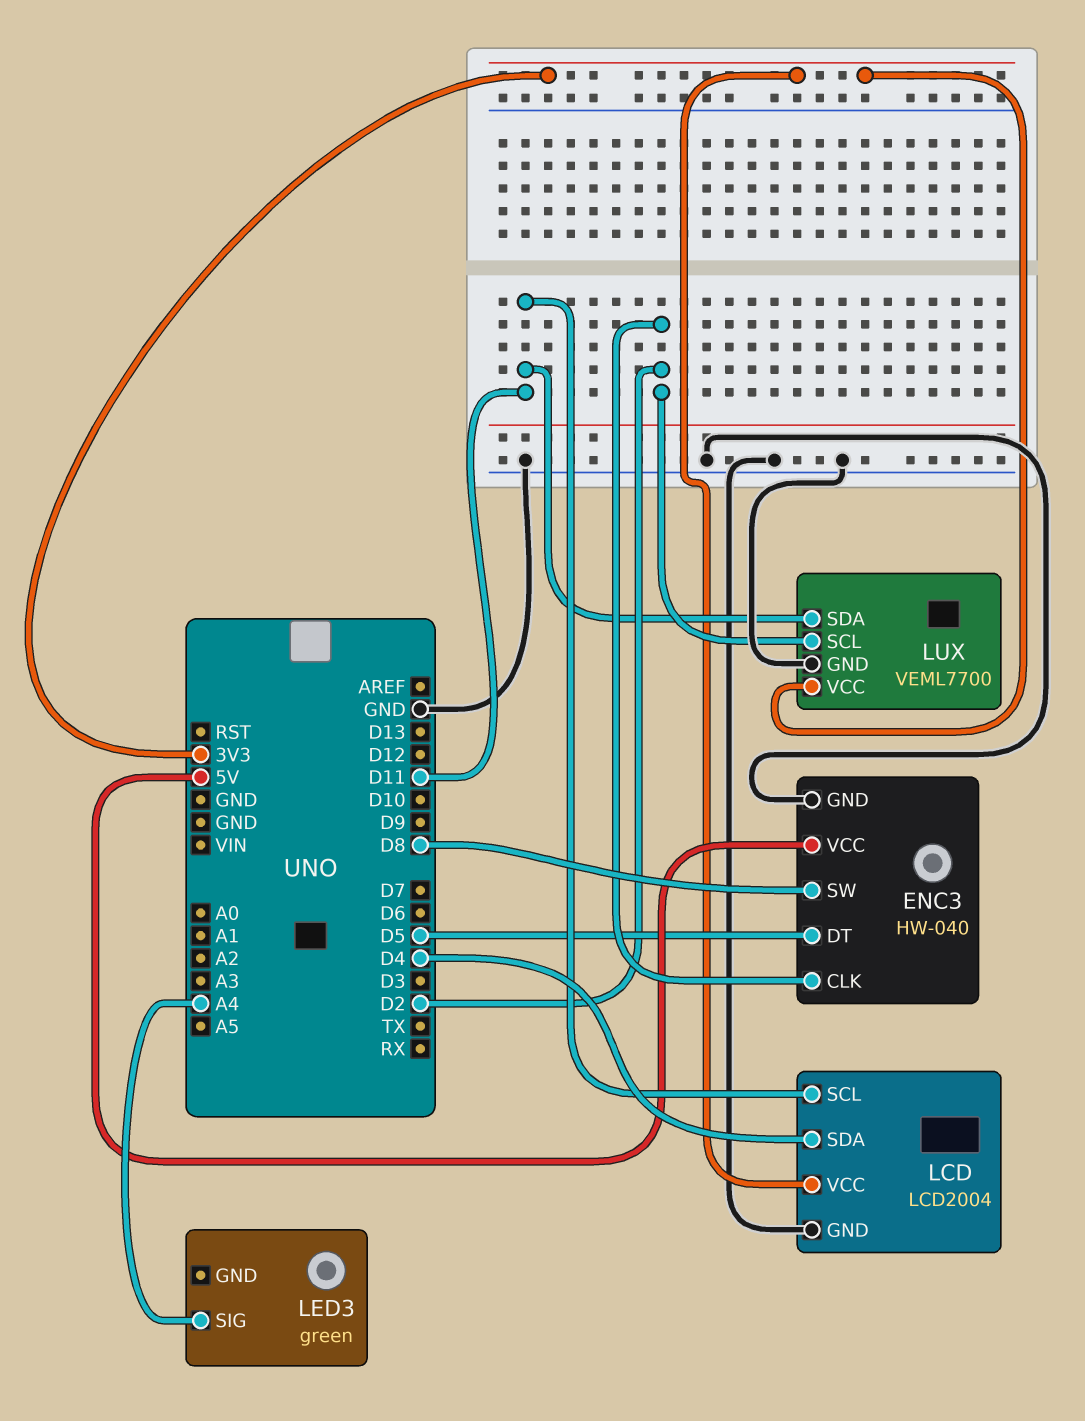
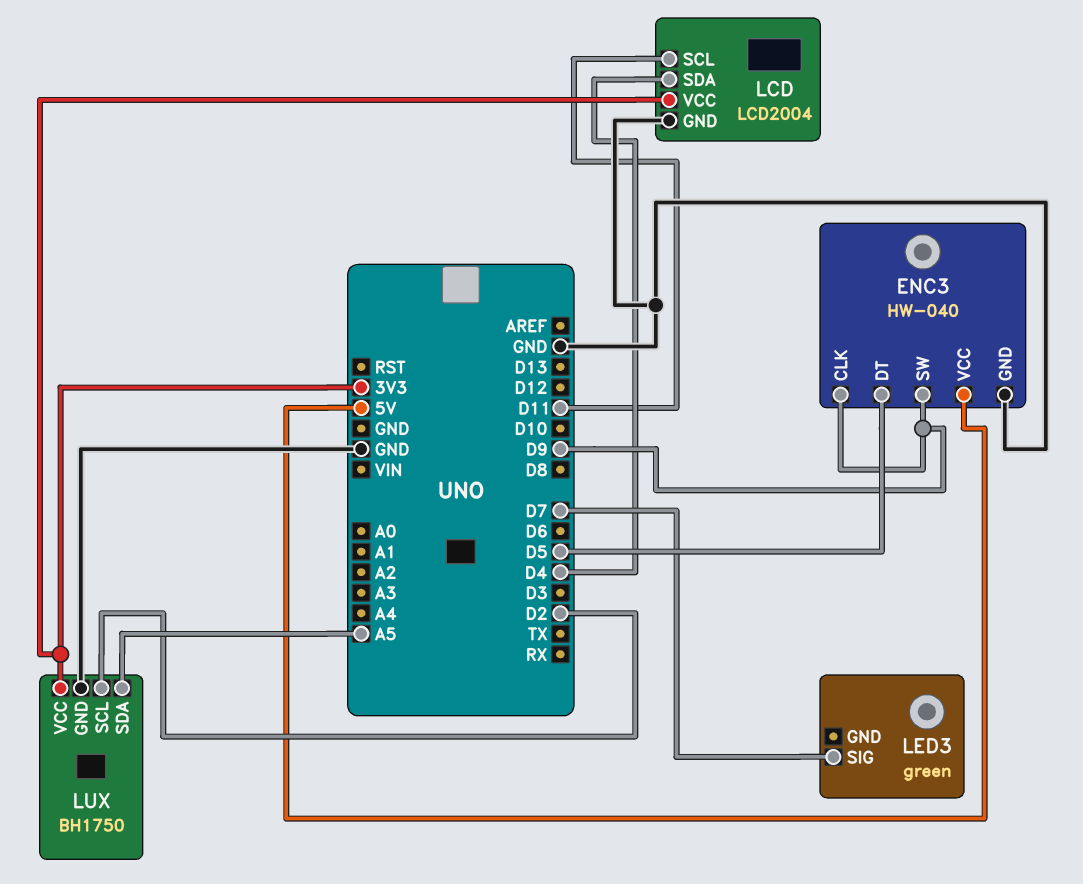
ENC3 pin CLK: D2 -> D9
ENC3 pin SW: D8 -> D9
LED3 pin SIG: A4 -> D7
LUX: VEML7700 -> BH1750
LUX pin SDA: D11 -> A5

